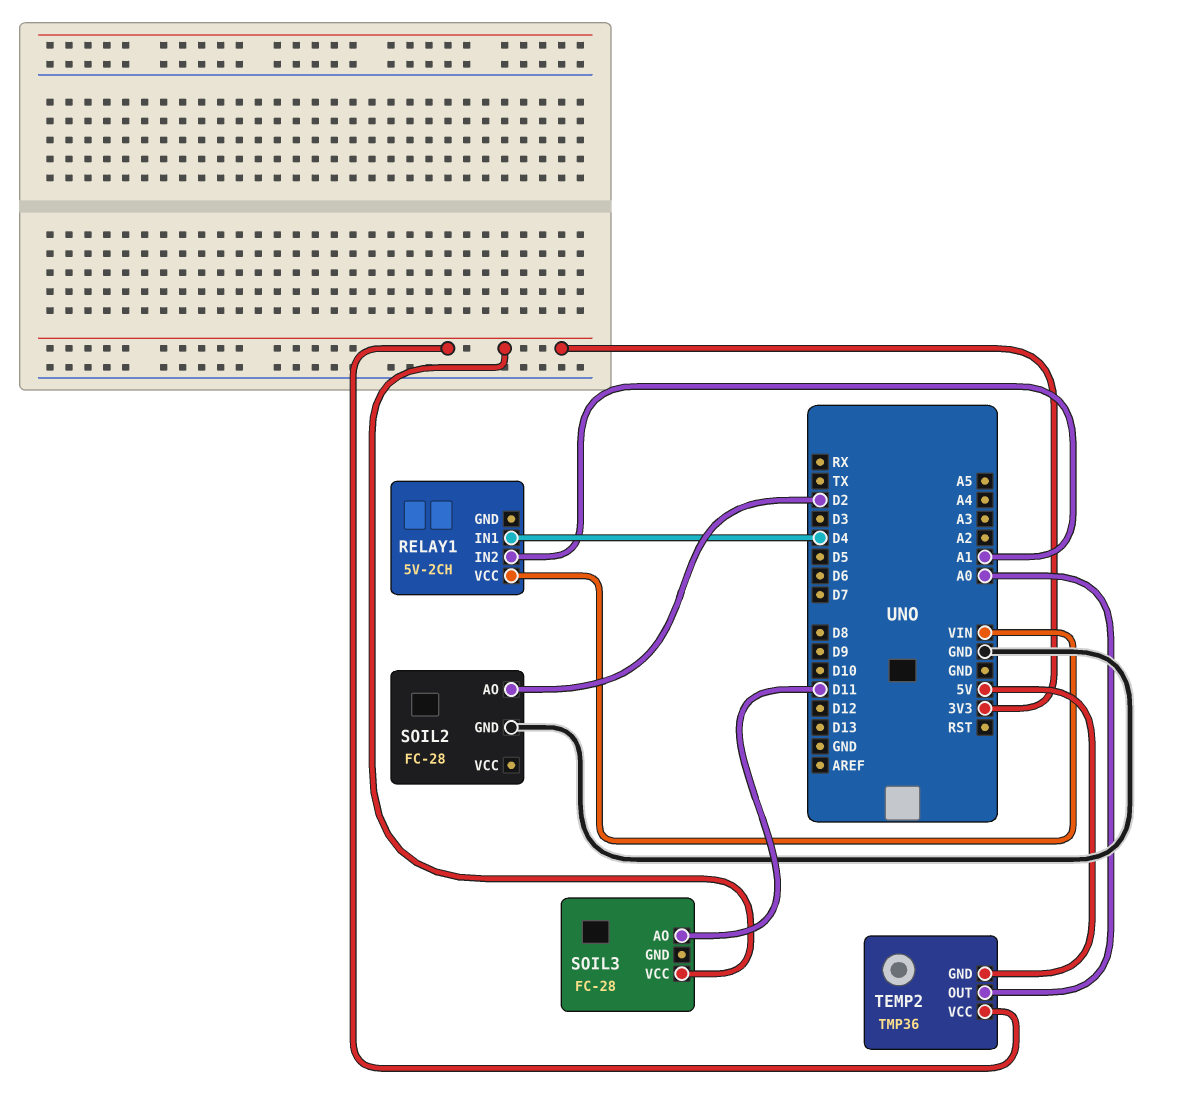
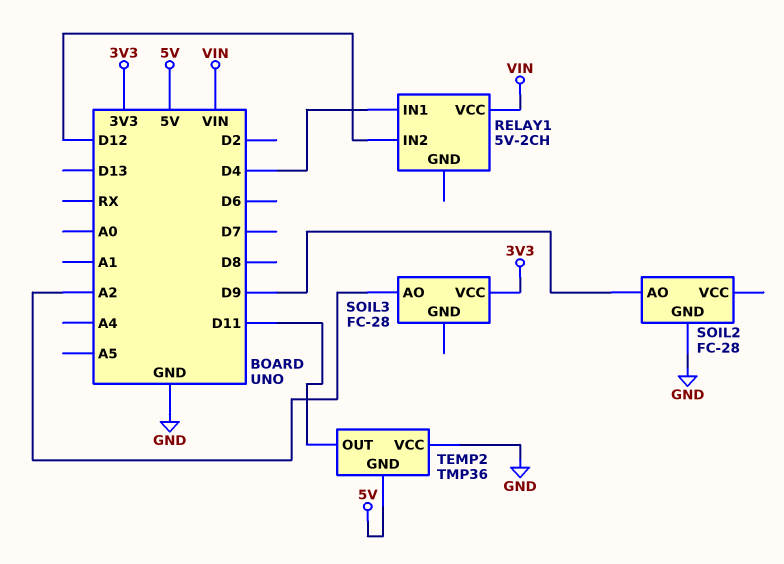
RELAY1 pin IN2: A1 -> D12
SOIL2 pin AO: D2 -> D9
SOIL3 pin AO: D11 -> A2
TEMP2 pin OUT: A0 -> D11
TEMP2 pin VCC: 3V3 -> GND

